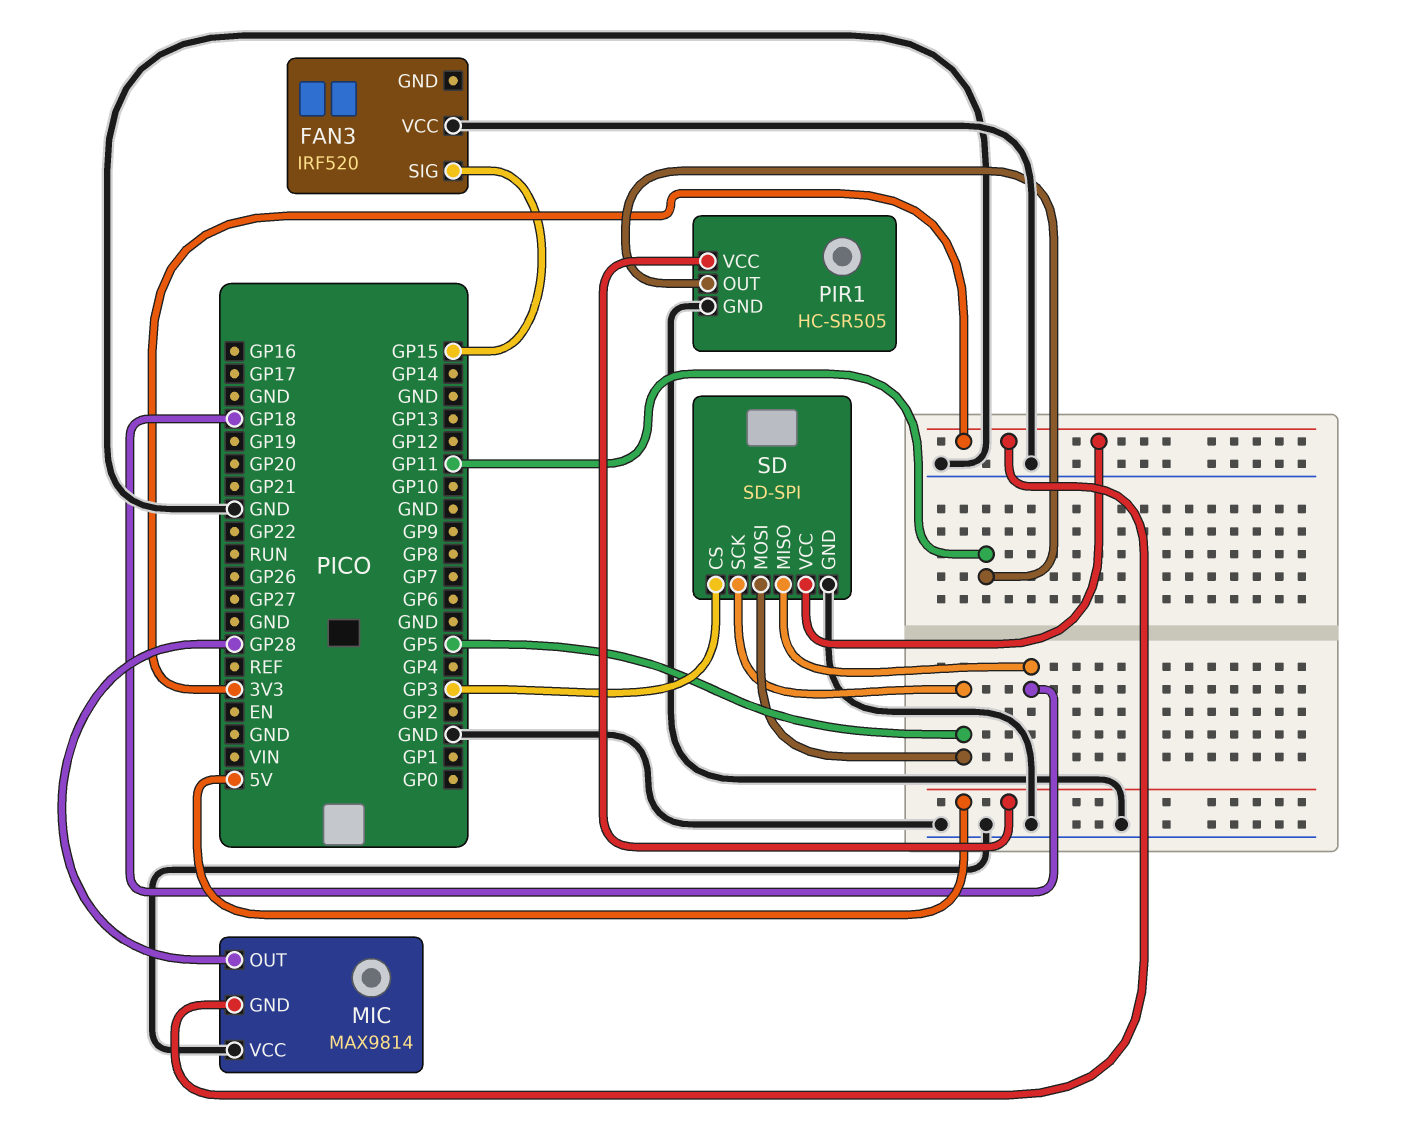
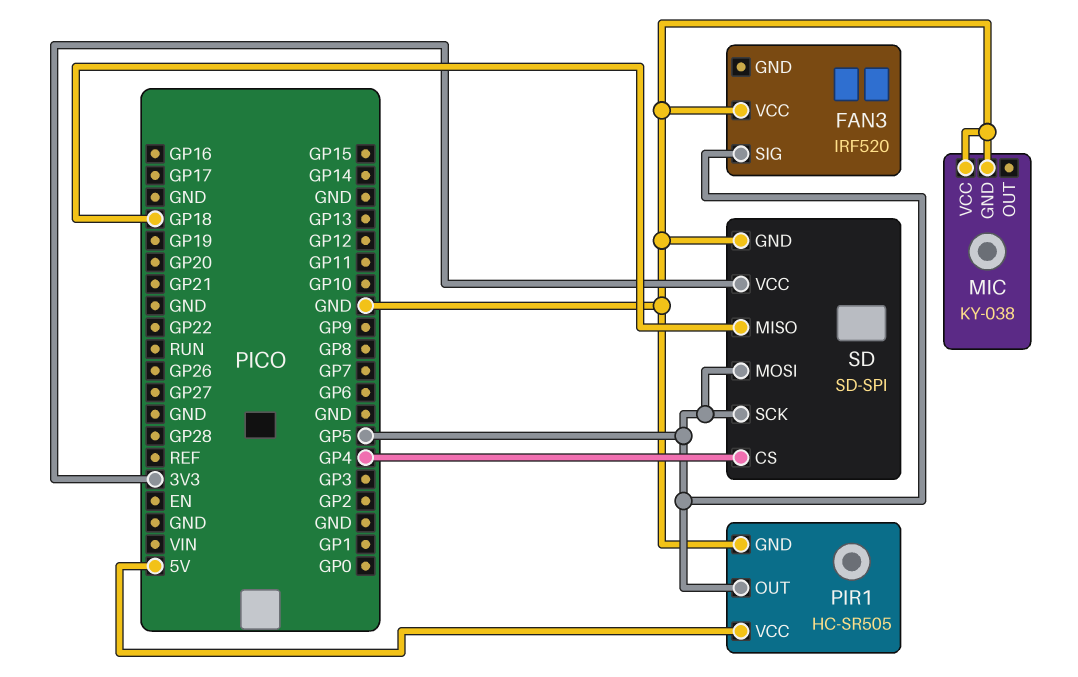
FAN3 pin SIG: GP15 -> GP5
MIC: MAX9814 -> KY-038
MIC pin GND: 3V3 -> GND
MIC pin OUT: GP28 -> none
PIR1 pin OUT: GP11 -> GP5
SD pin CS: GP3 -> GP4

